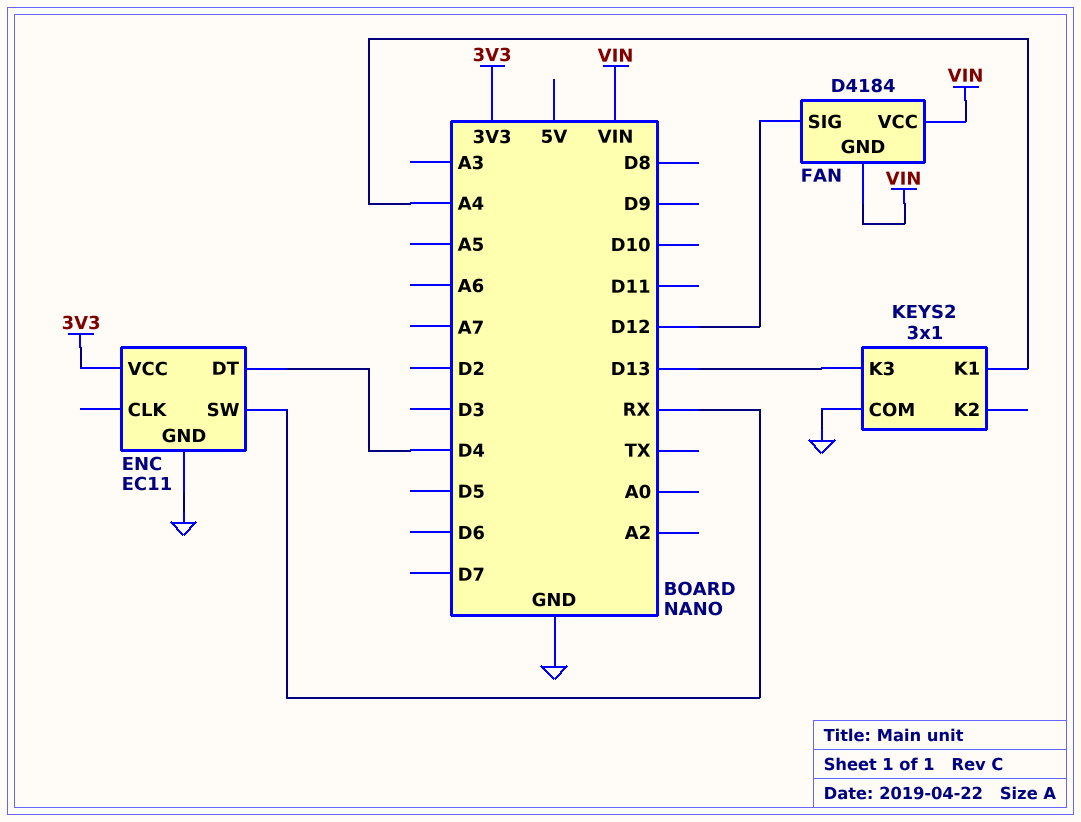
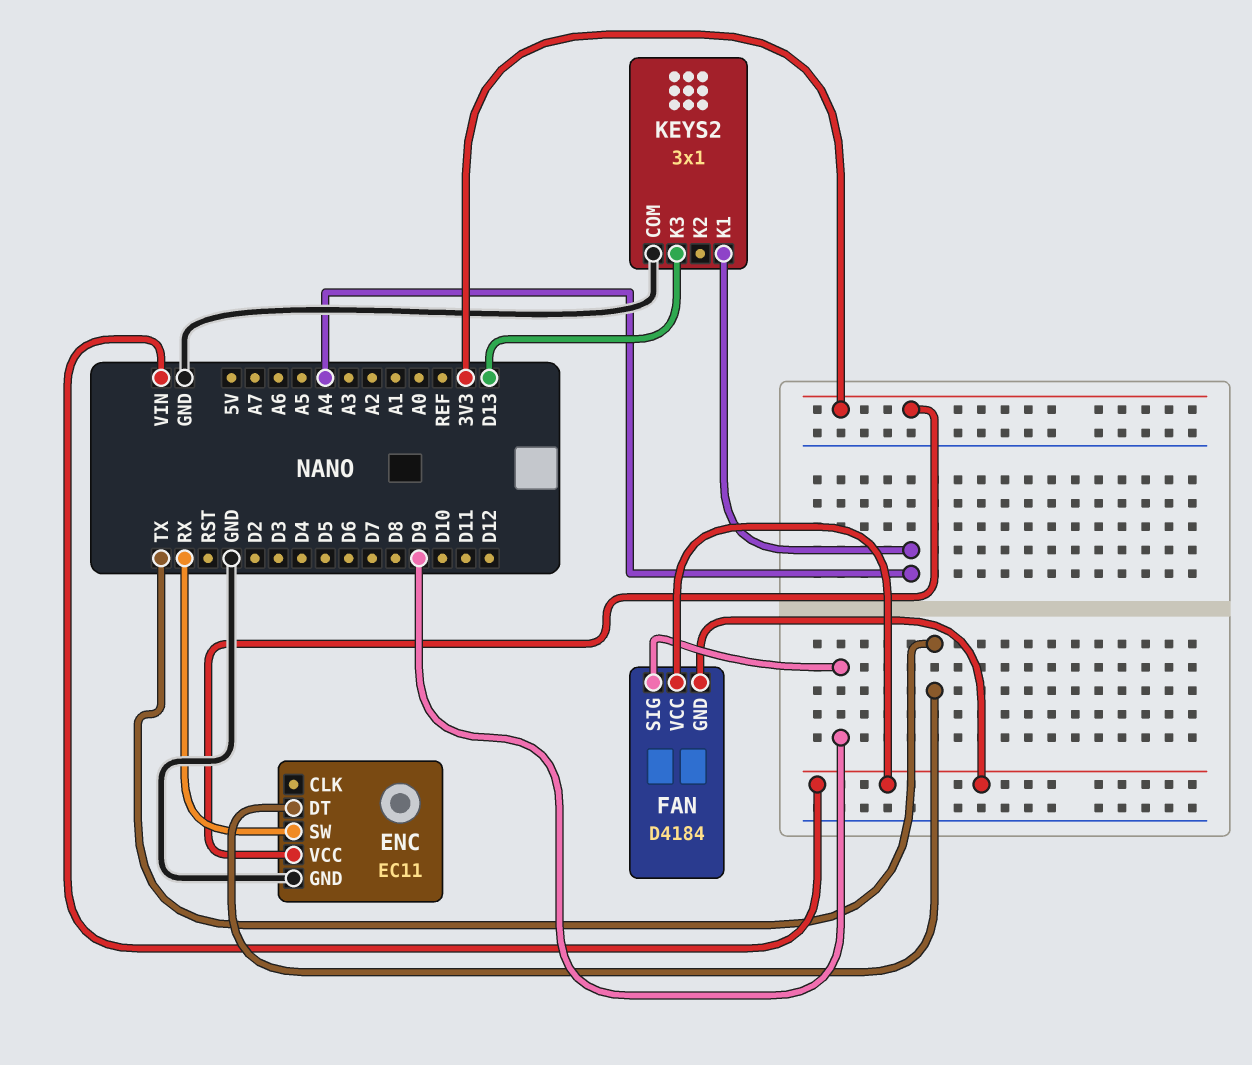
ENC pin DT: D4 -> TX
FAN pin SIG: D12 -> D9

